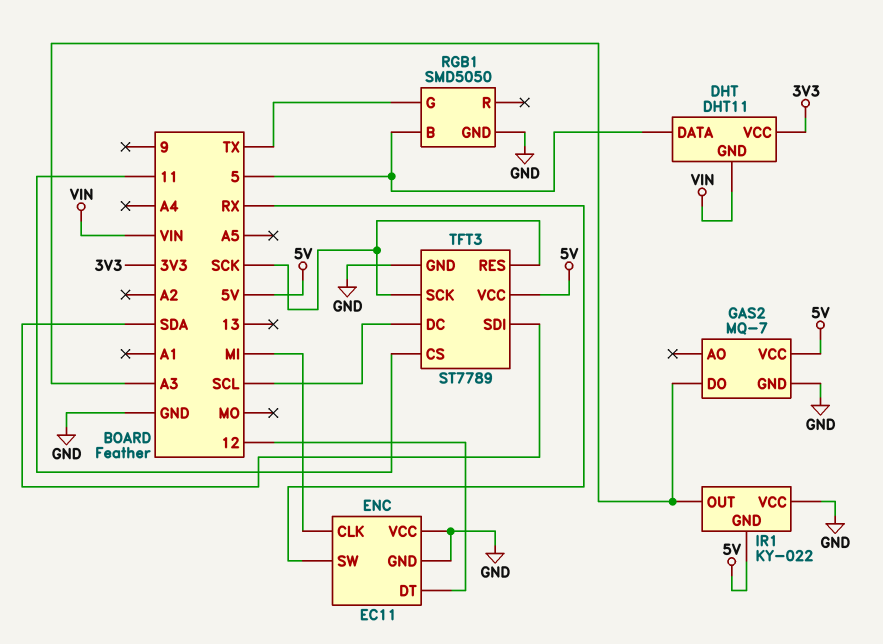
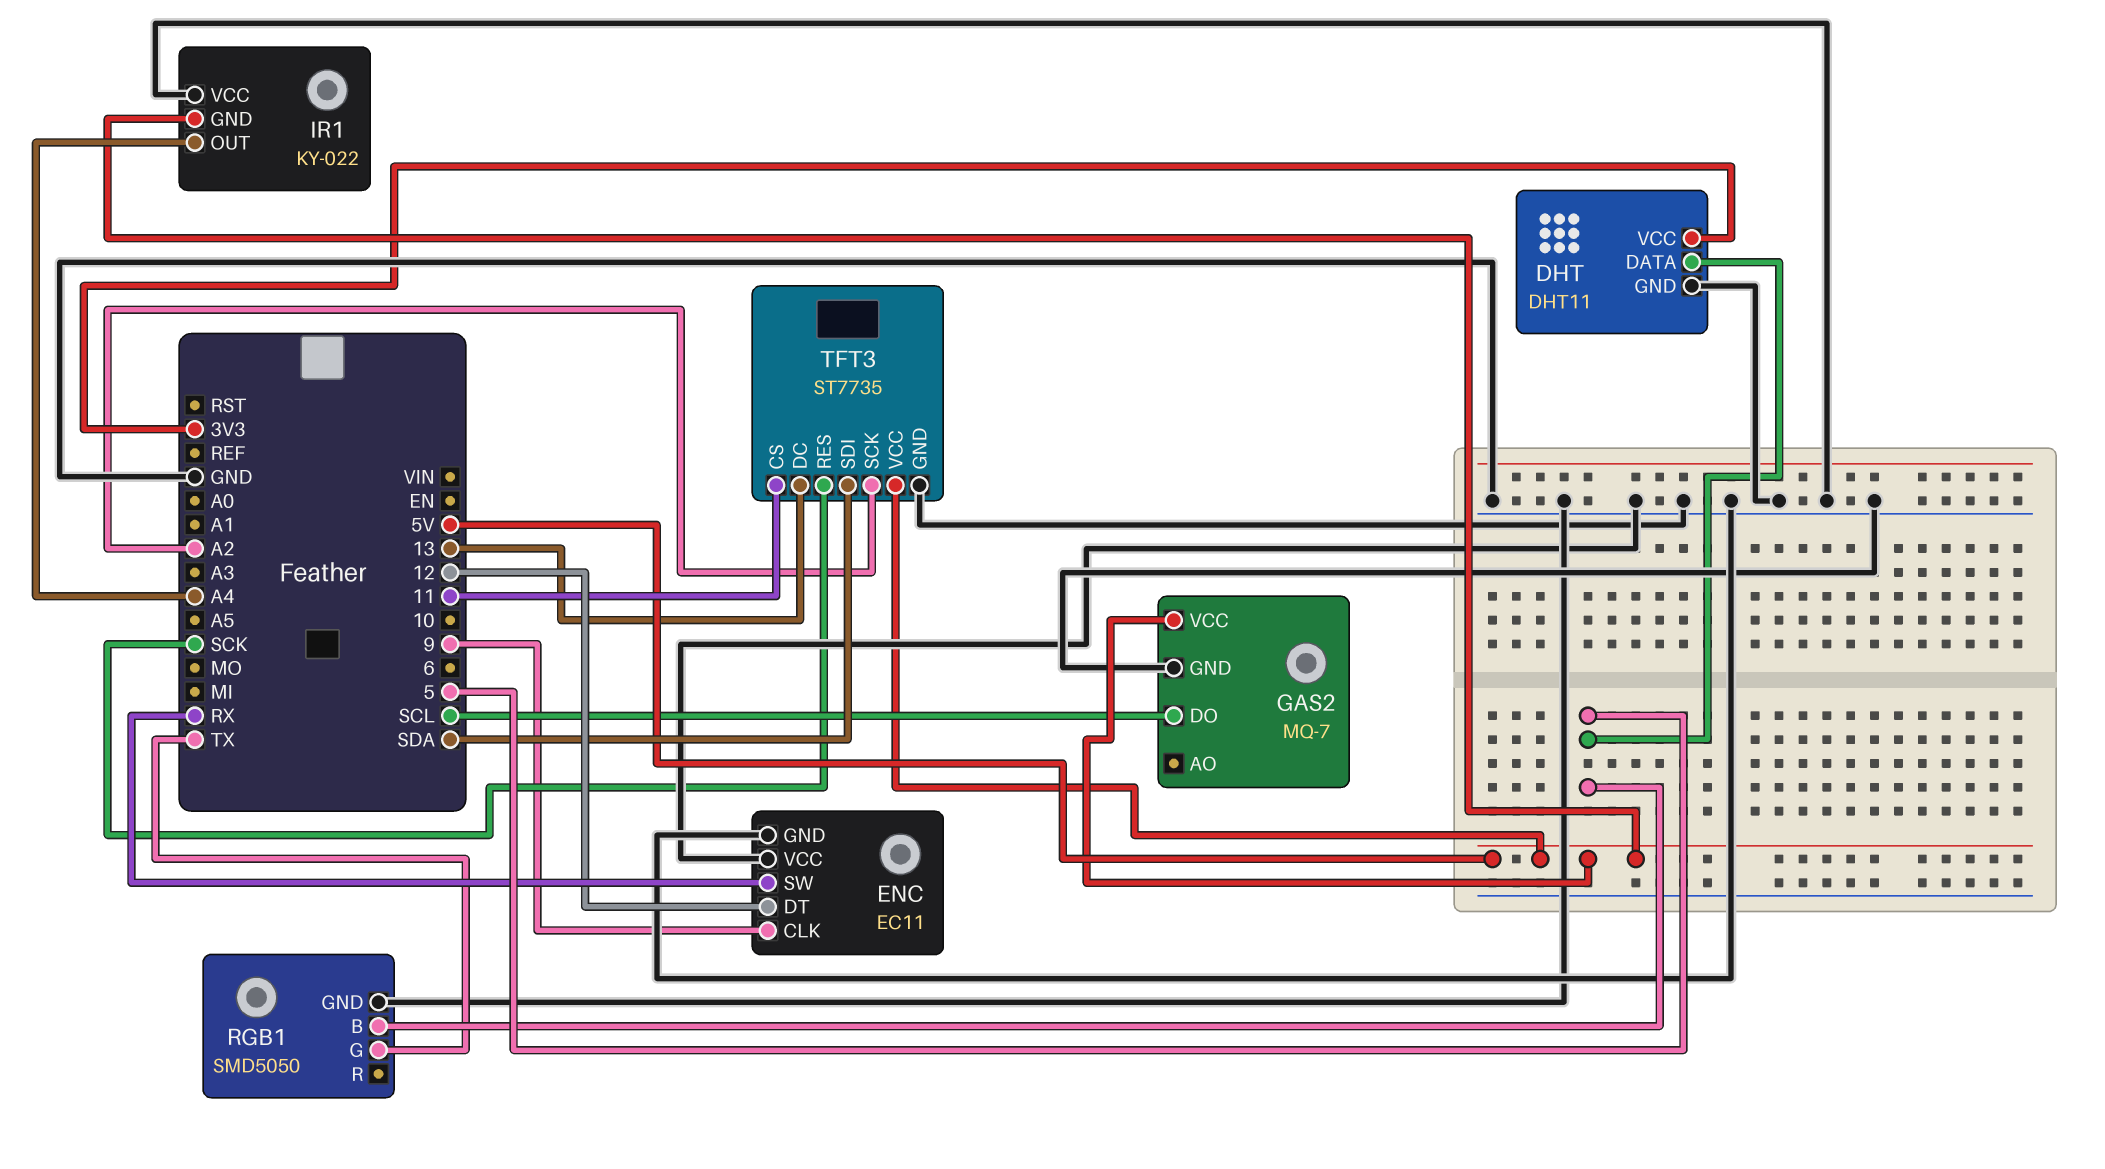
DHT pin GND: VIN -> GND
ENC pin CLK: MI -> 9
GAS2 pin DO: A3 -> SCL
IR1 pin OUT: A3 -> A4
TFT3: ST7789 -> ST7735
TFT3 pin DC: SCL -> 13
TFT3 pin SCK: SCK -> A2

